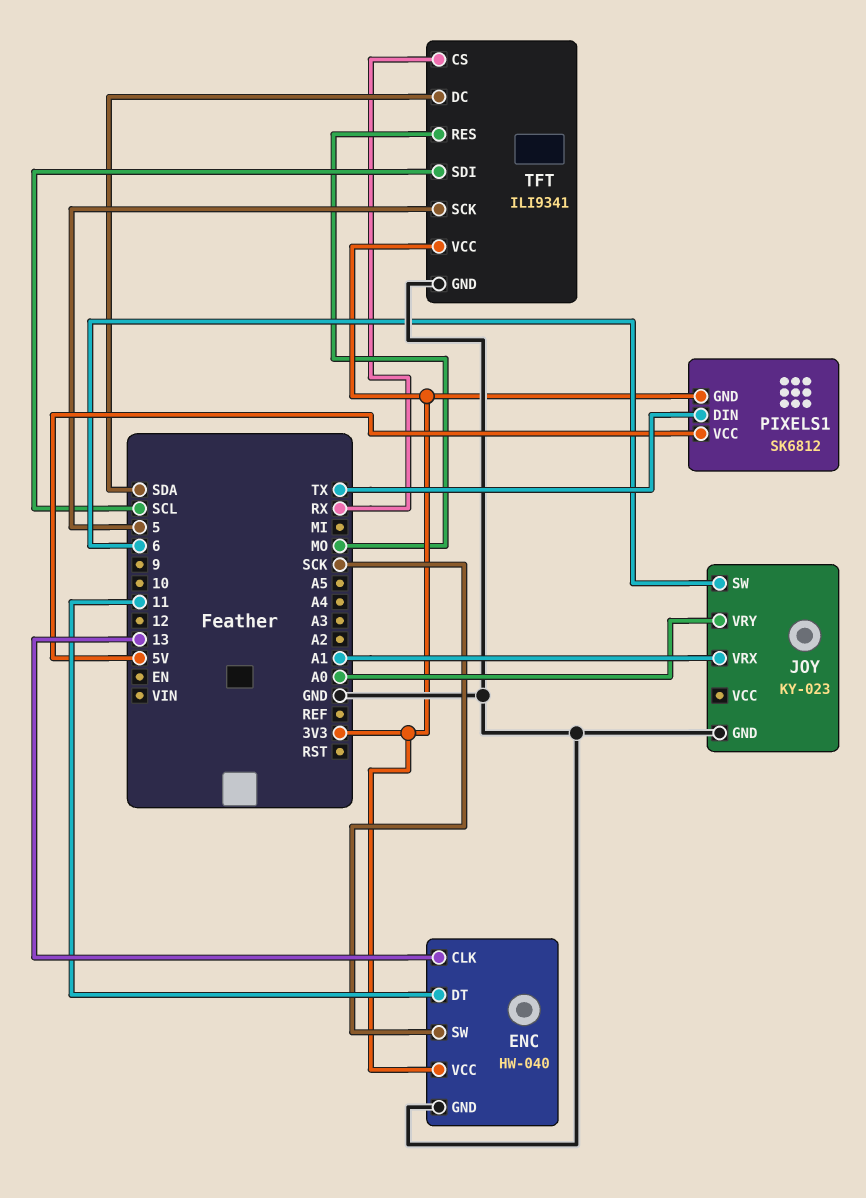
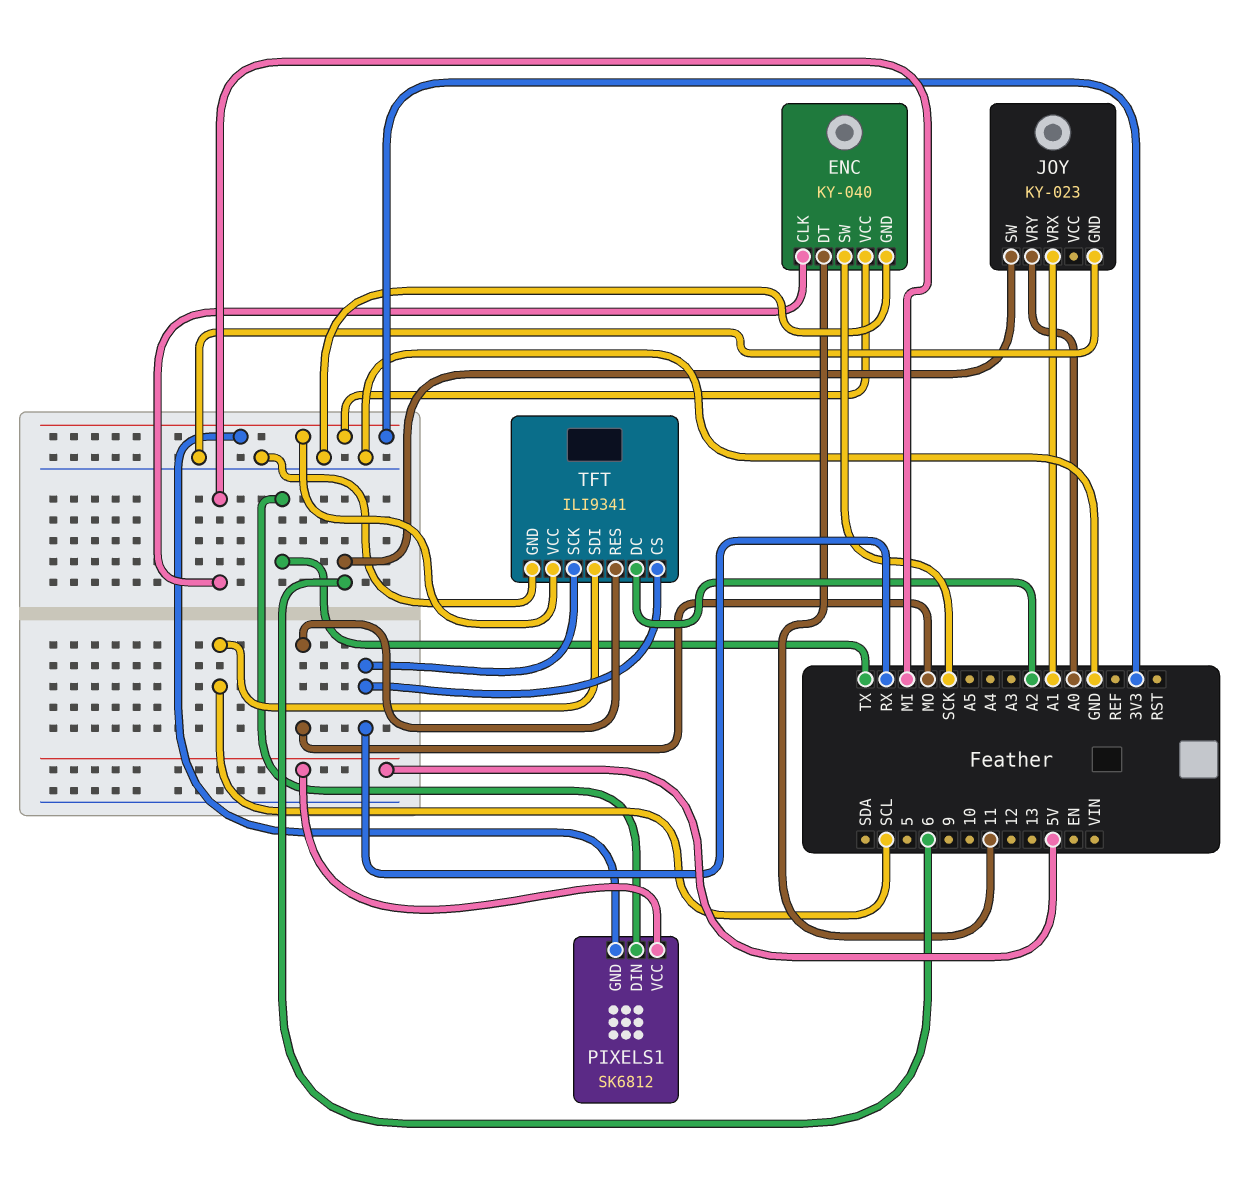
ENC: HW-040 -> KY-040
ENC pin CLK: 13 -> MI
TFT pin DC: SDA -> A2
TFT pin SCK: 5 -> RX

